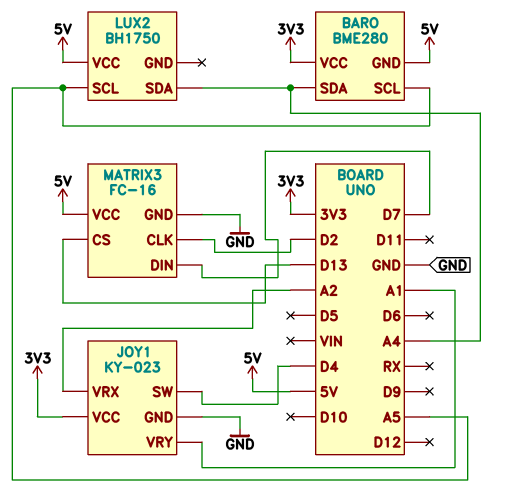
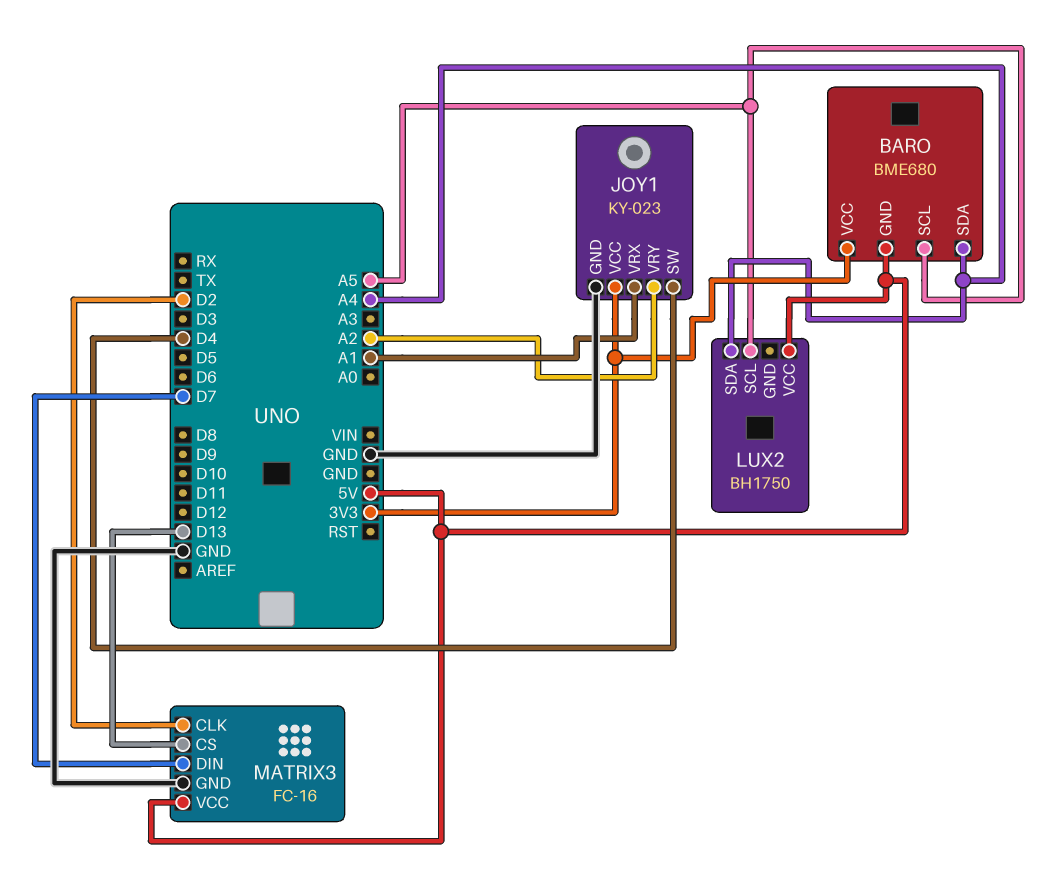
BARO: BME280 -> BME680
JOY1 pin VRX: A2 -> A1
JOY1 pin VRY: A1 -> A2

